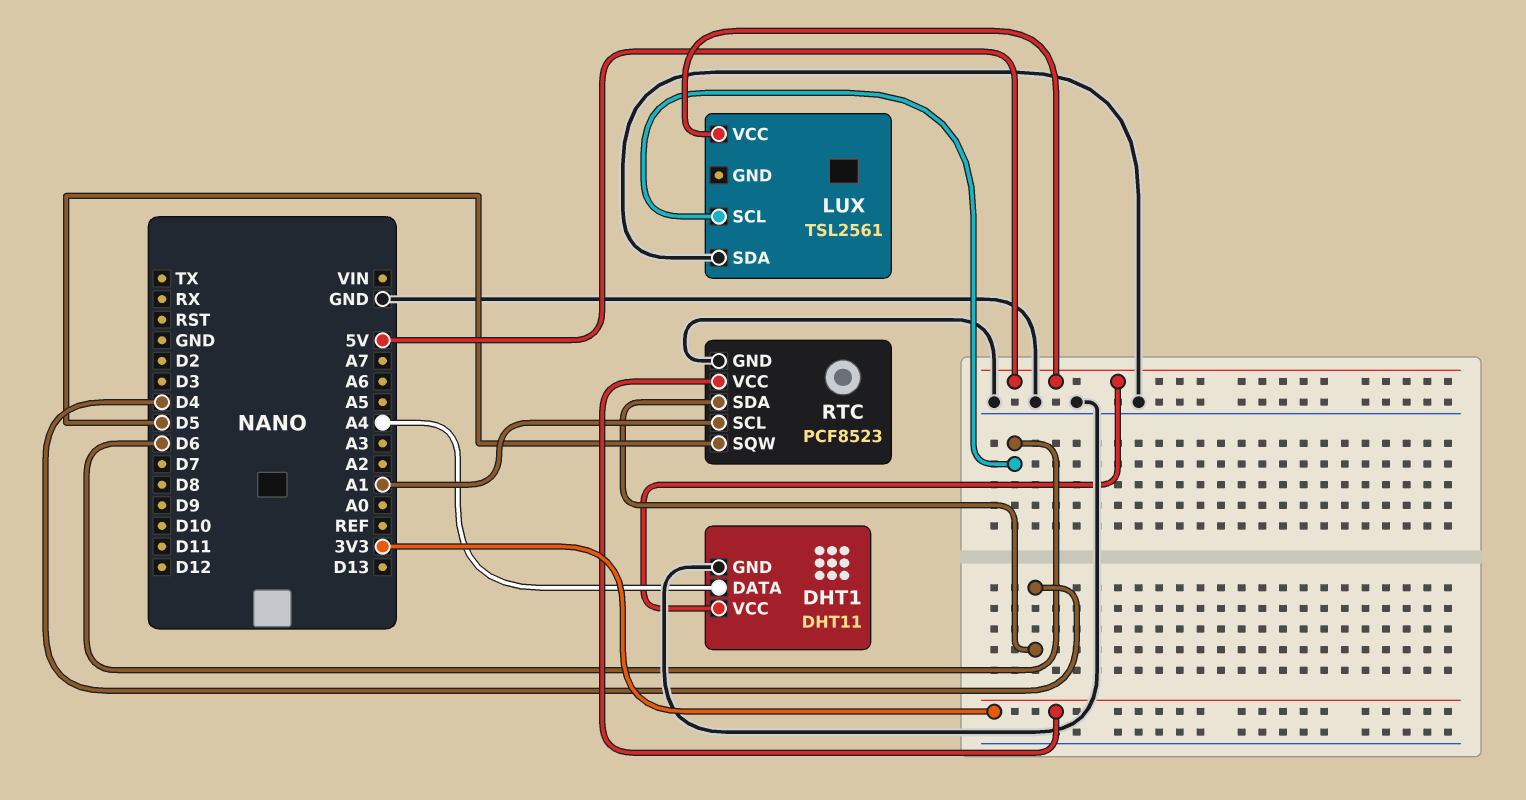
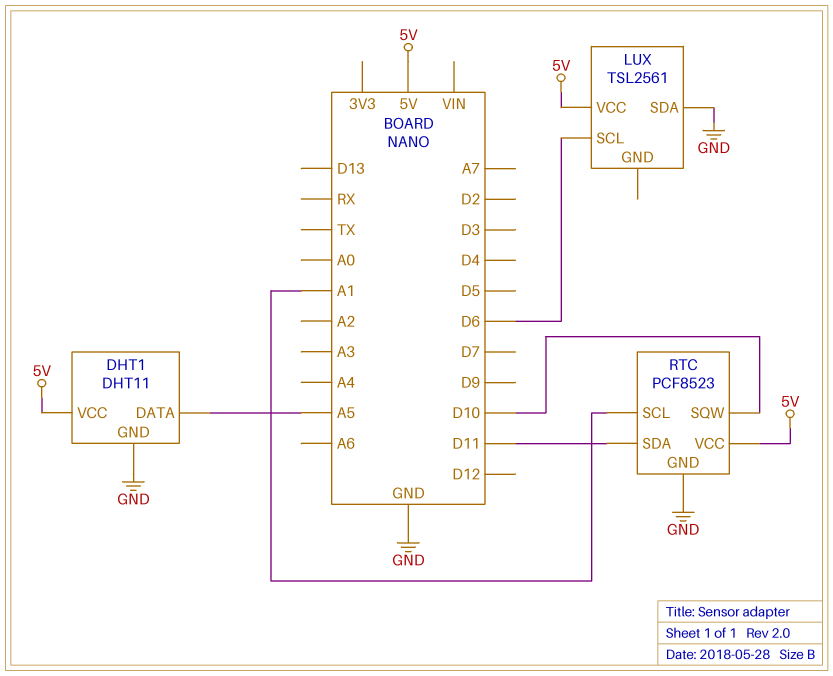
DHT1 pin DATA: A4 -> A5
RTC pin SDA: D4 -> D11
RTC pin SQW: D5 -> D10
RTC pin VCC: 3V3 -> 5V

